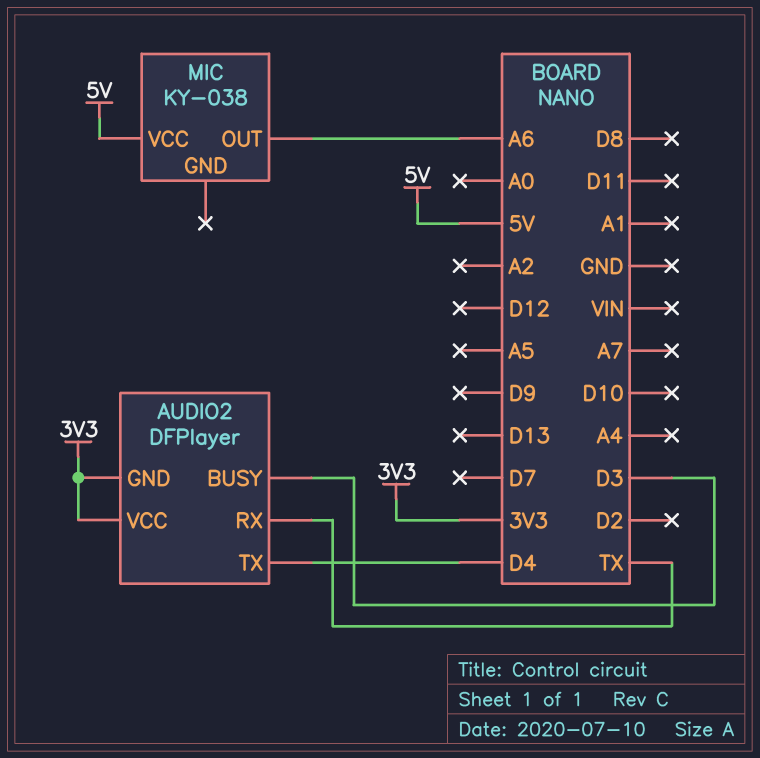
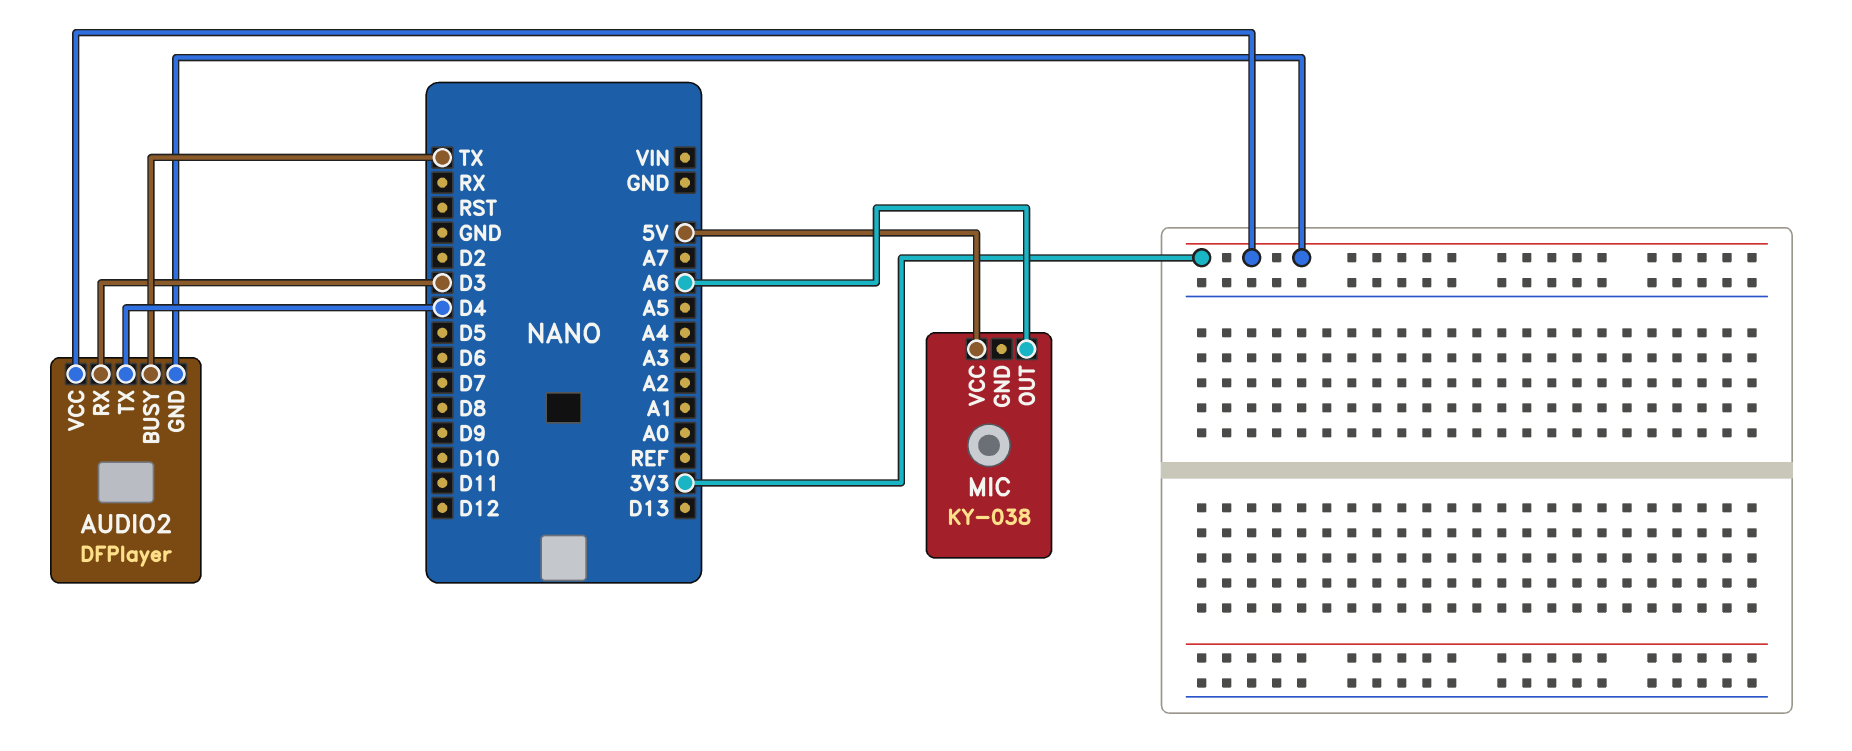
AUDIO2 pin BUSY: D3 -> TX
AUDIO2 pin RX: TX -> D3

